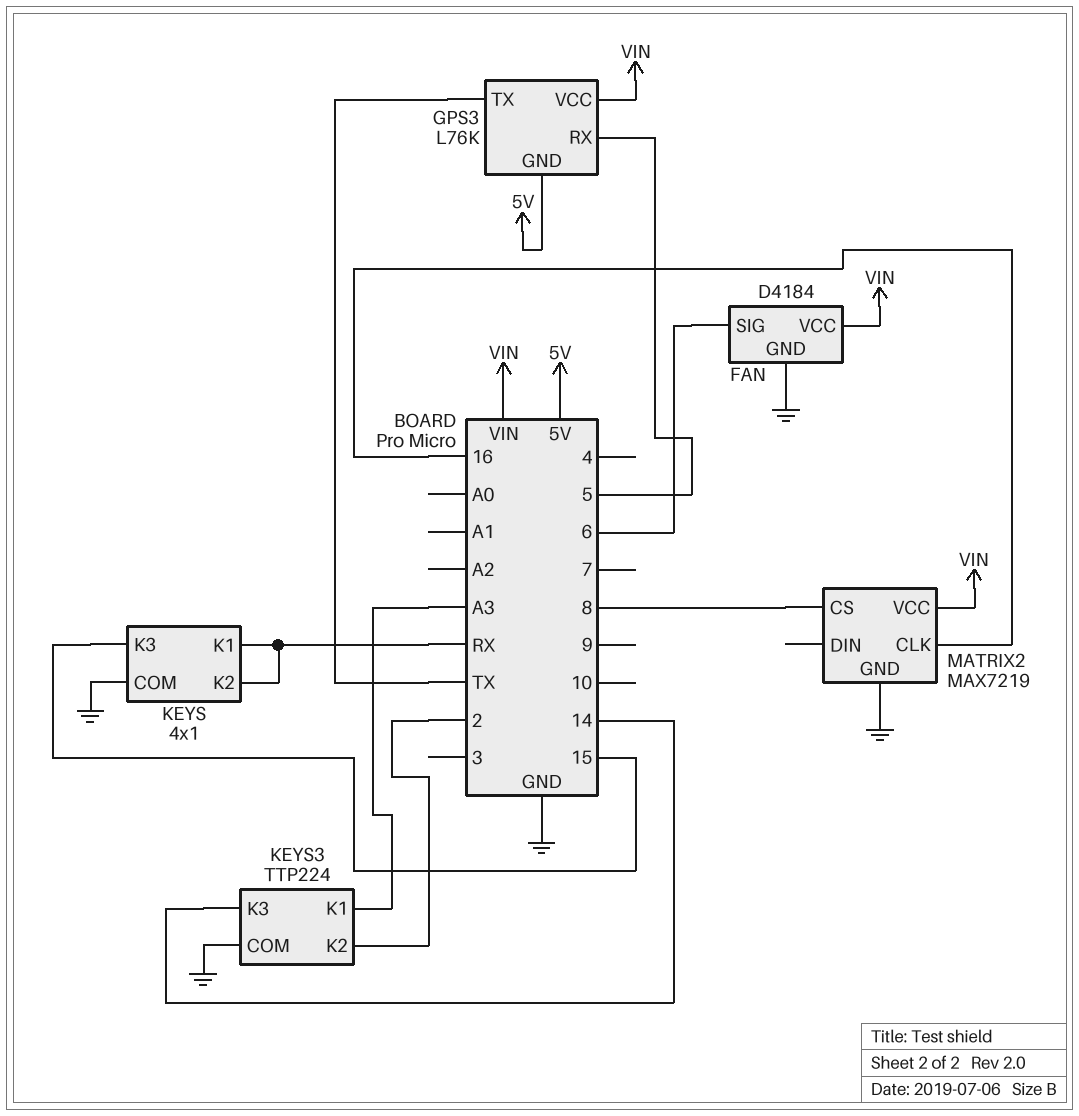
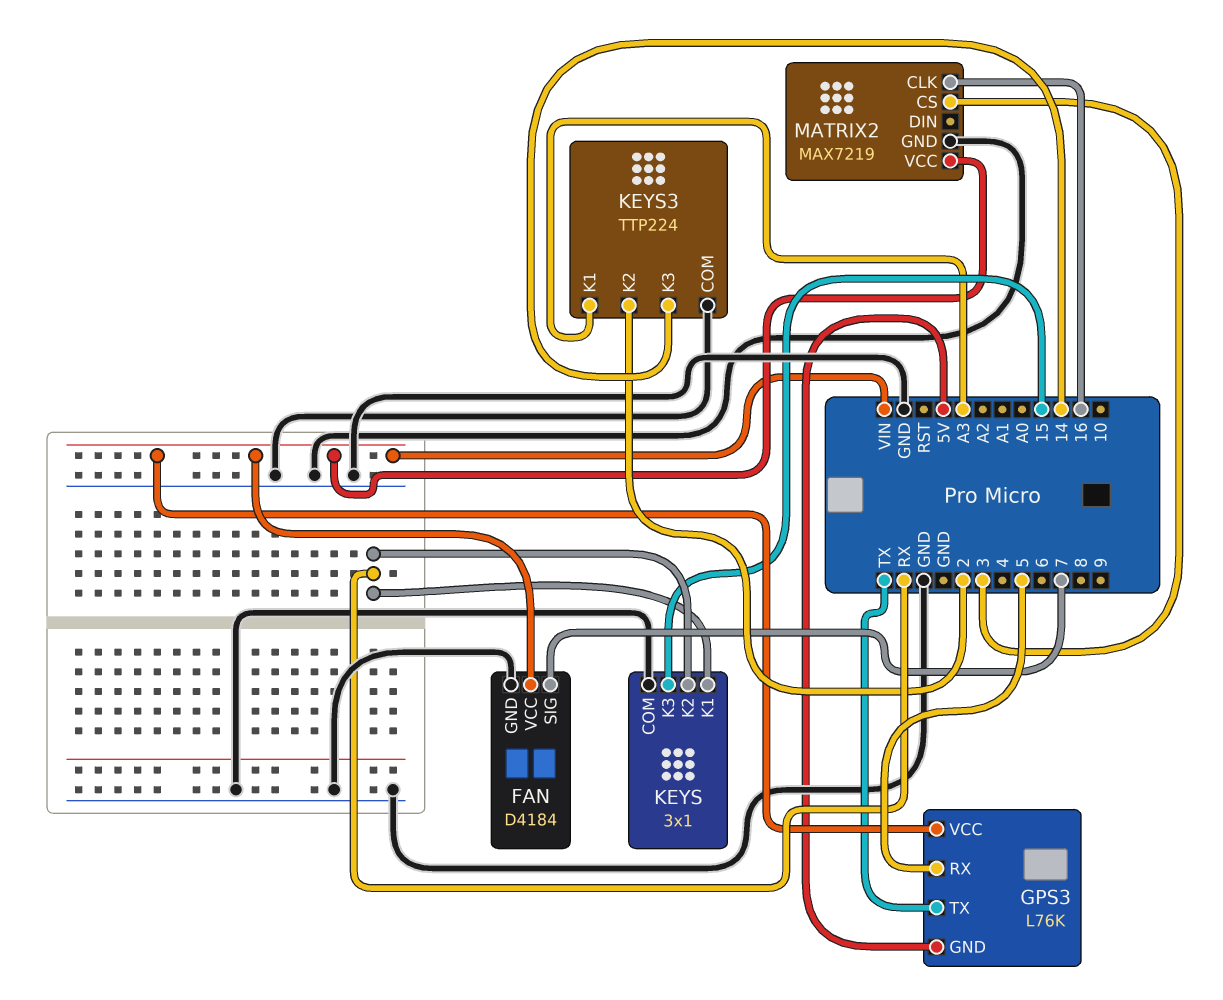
FAN pin SIG: 6 -> 7
KEYS: 4x1 -> 3x1
MATRIX2 pin CS: 8 -> 3

